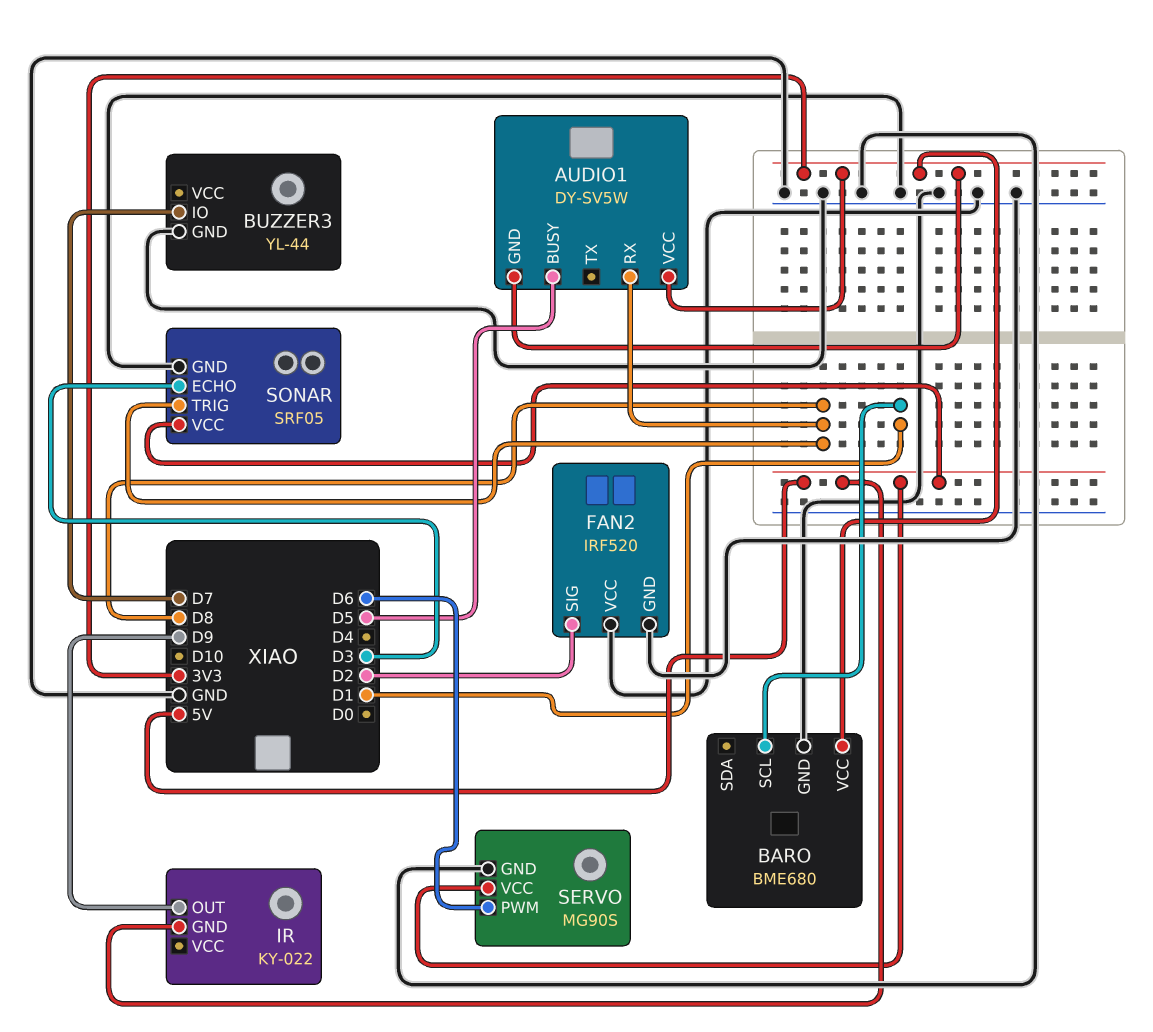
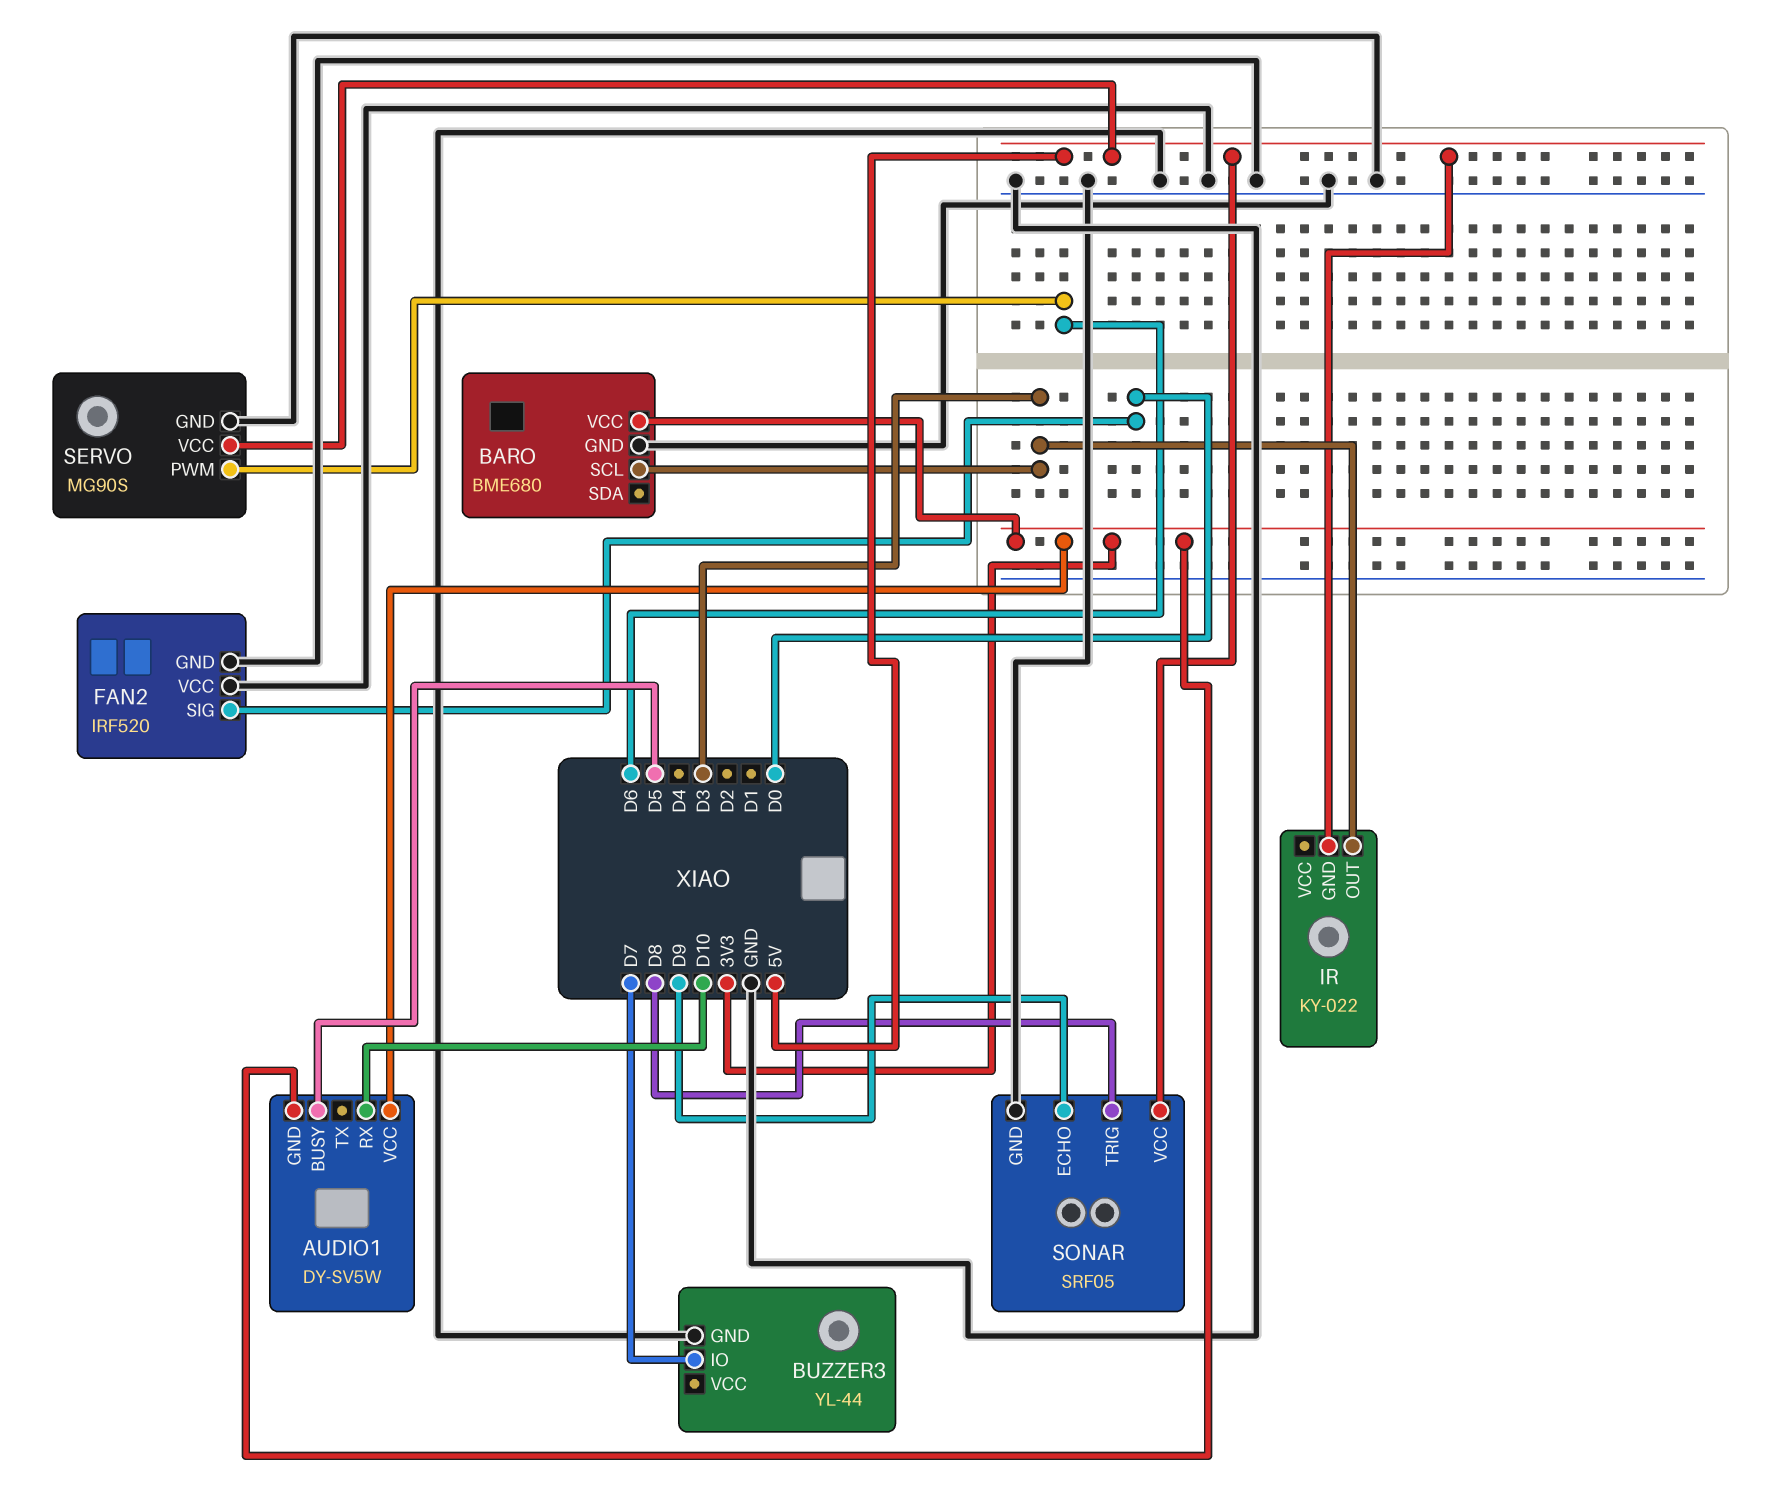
AUDIO1 pin RX: D8 -> D10
BARO pin SCL: D1 -> D3
FAN2 pin SIG: D2 -> D0
IR pin OUT: D9 -> D3
SONAR pin ECHO: D3 -> D9

